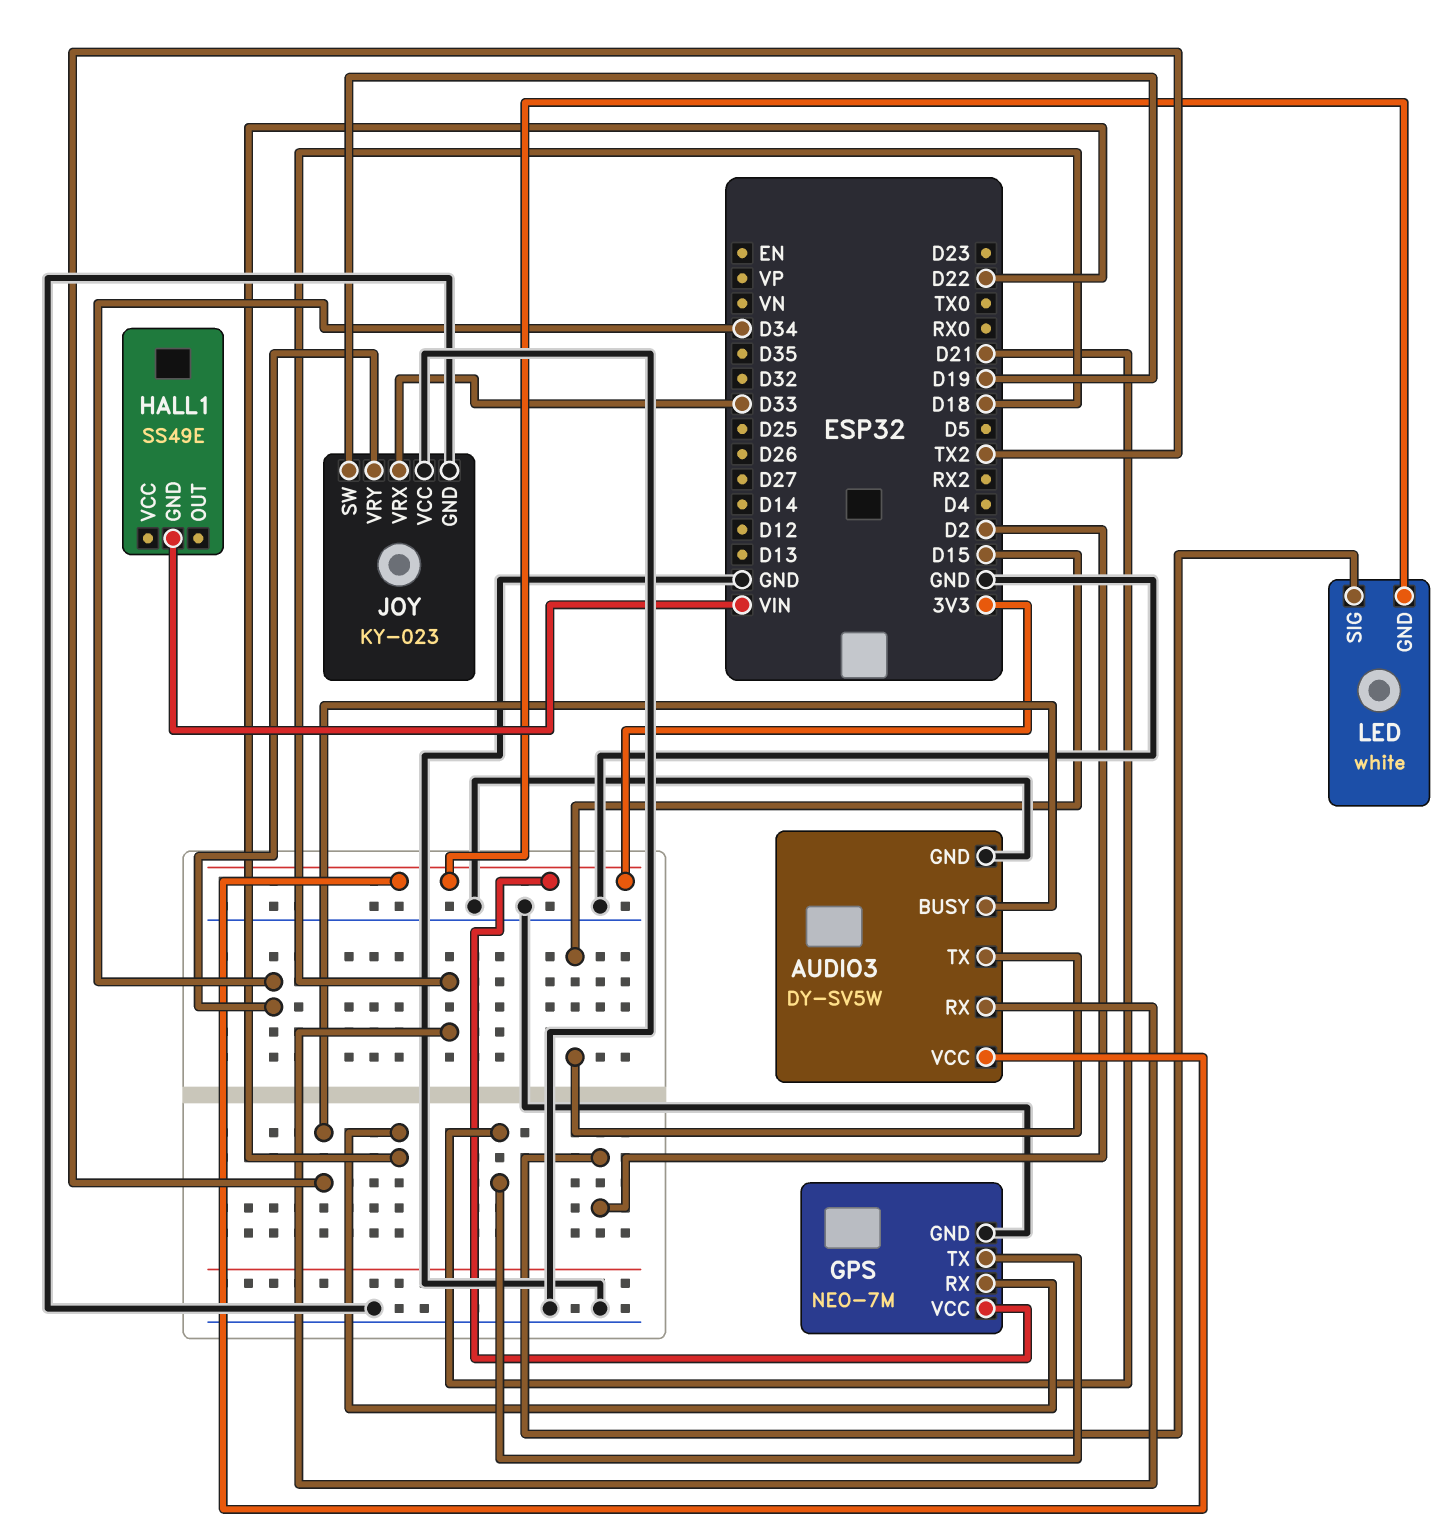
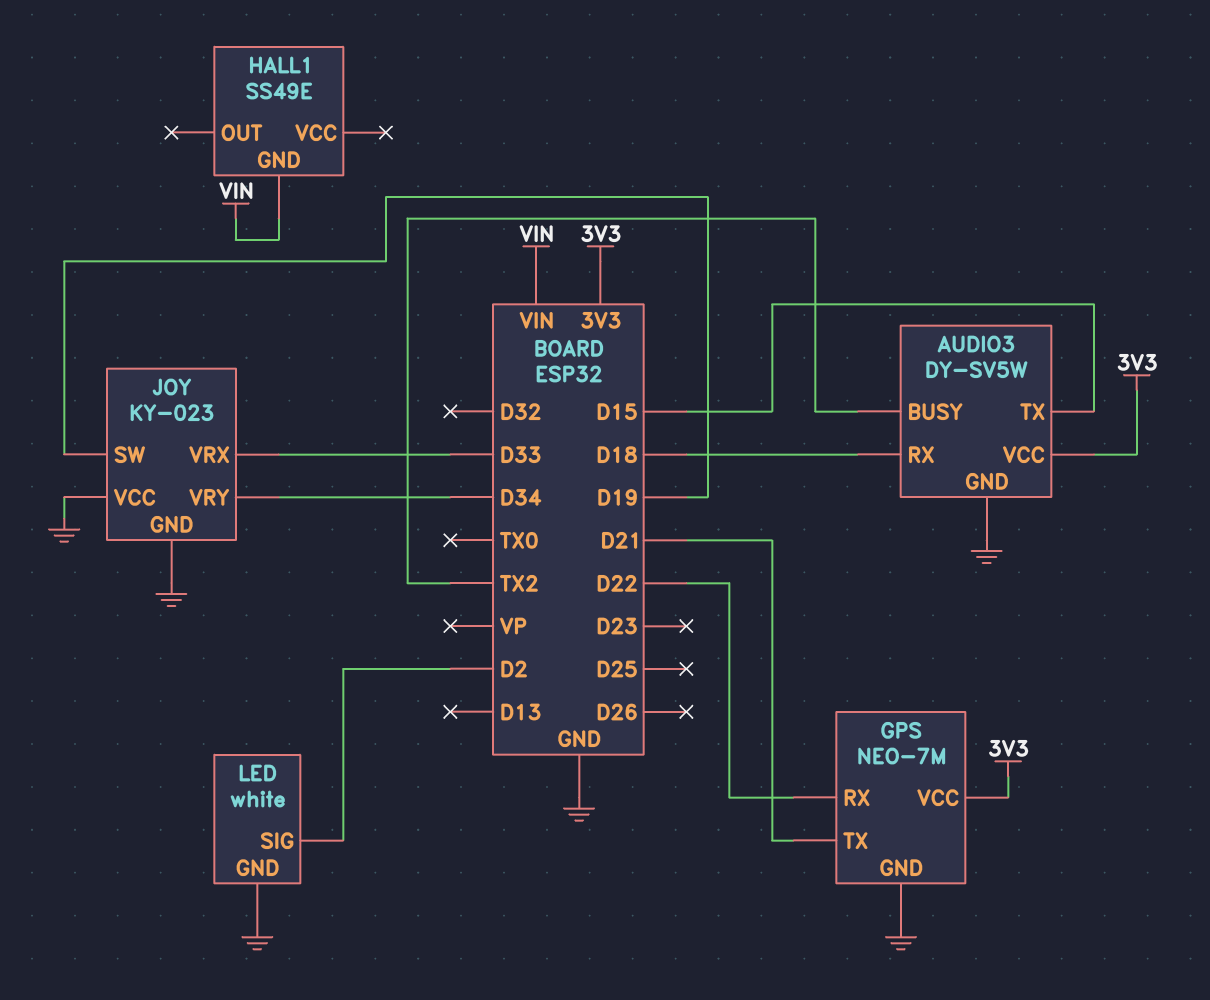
LED pin GND: 3V3 -> GND

